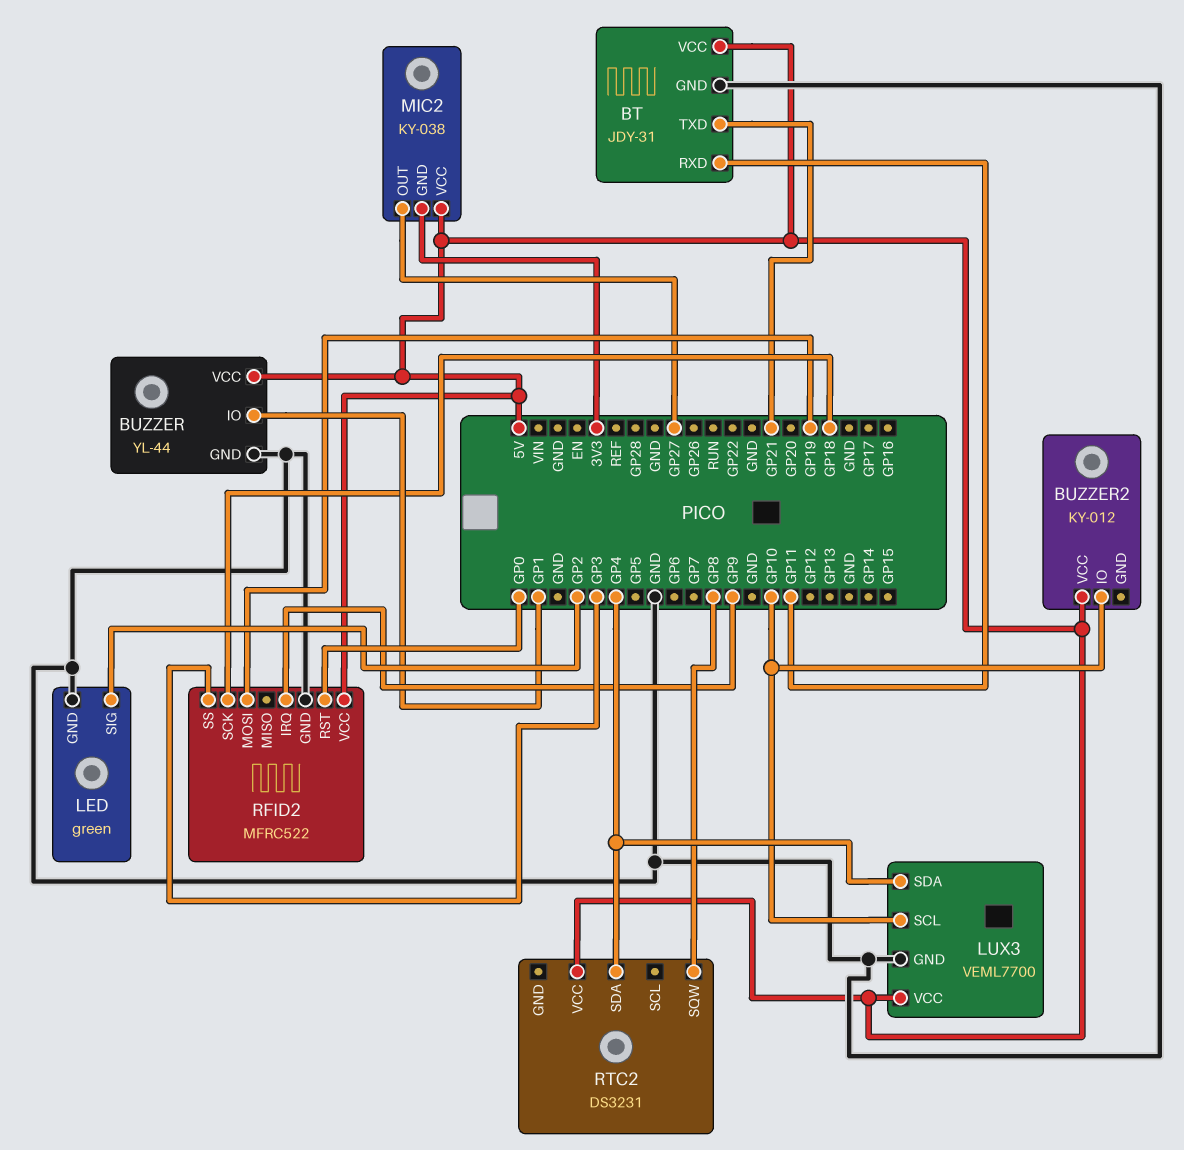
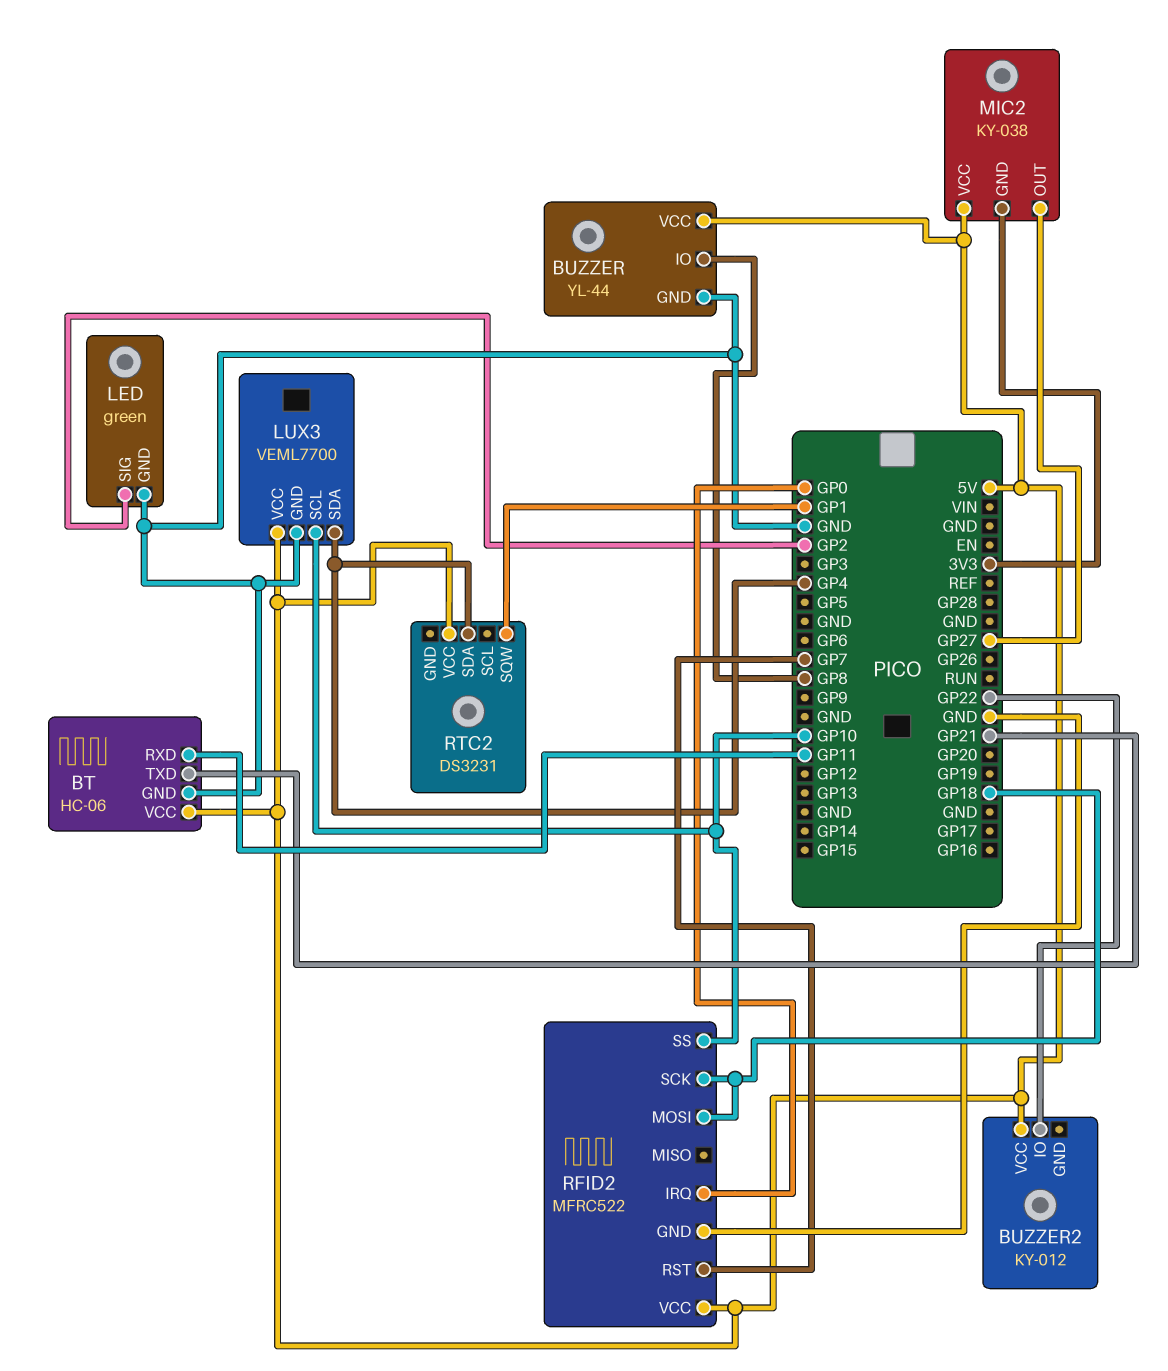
BT: JDY-31 -> HC-06
BUZZER pin IO: GP1 -> GP8
BUZZER2 pin IO: GP10 -> GP22
RFID2 pin IRQ: GP9 -> GP0
RFID2 pin MOSI: GP19 -> GP18
RFID2 pin RST: GP0 -> GP7
RFID2 pin SS: GP3 -> GP10
RTC2 pin SQW: GP8 -> GP1

